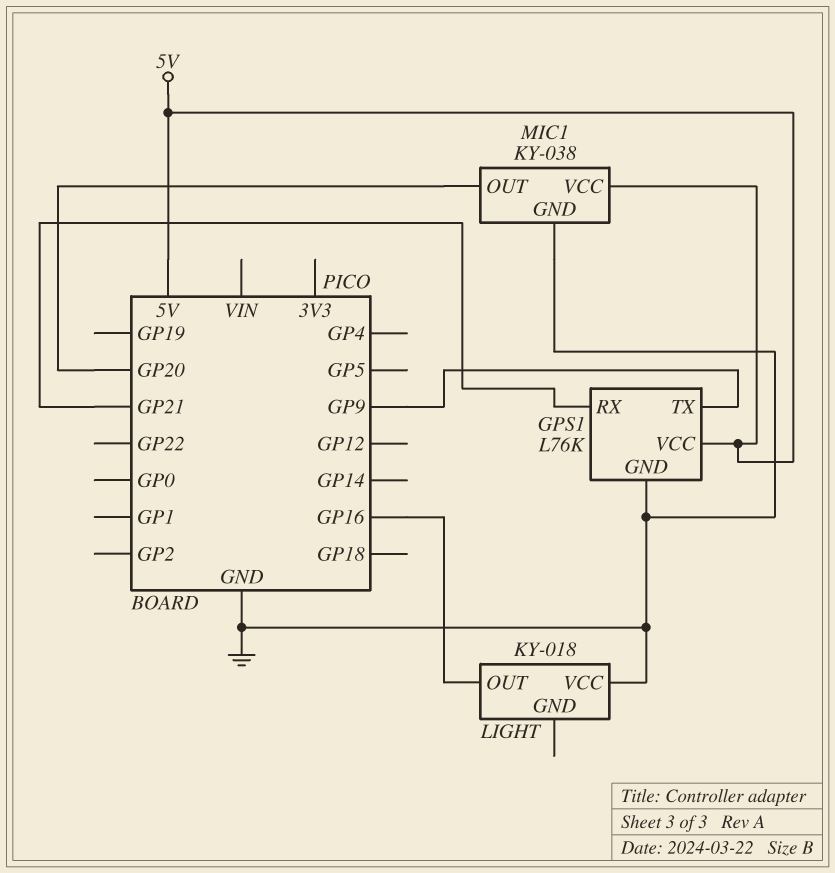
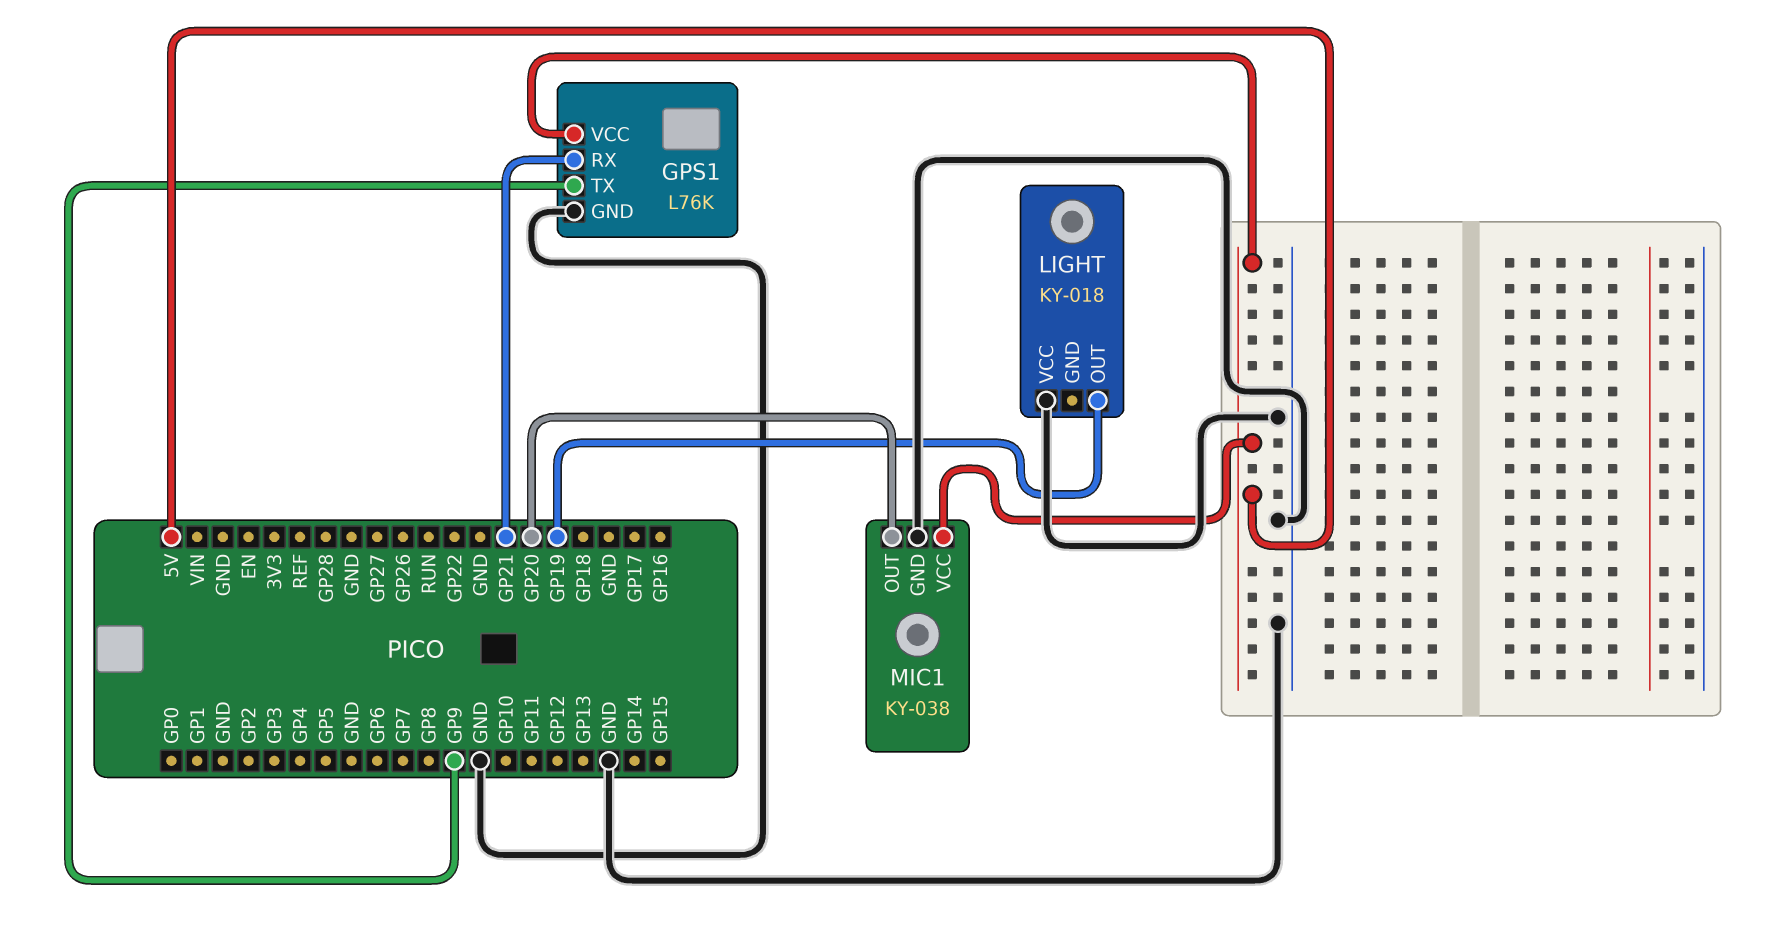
LIGHT pin OUT: GP16 -> GP19

